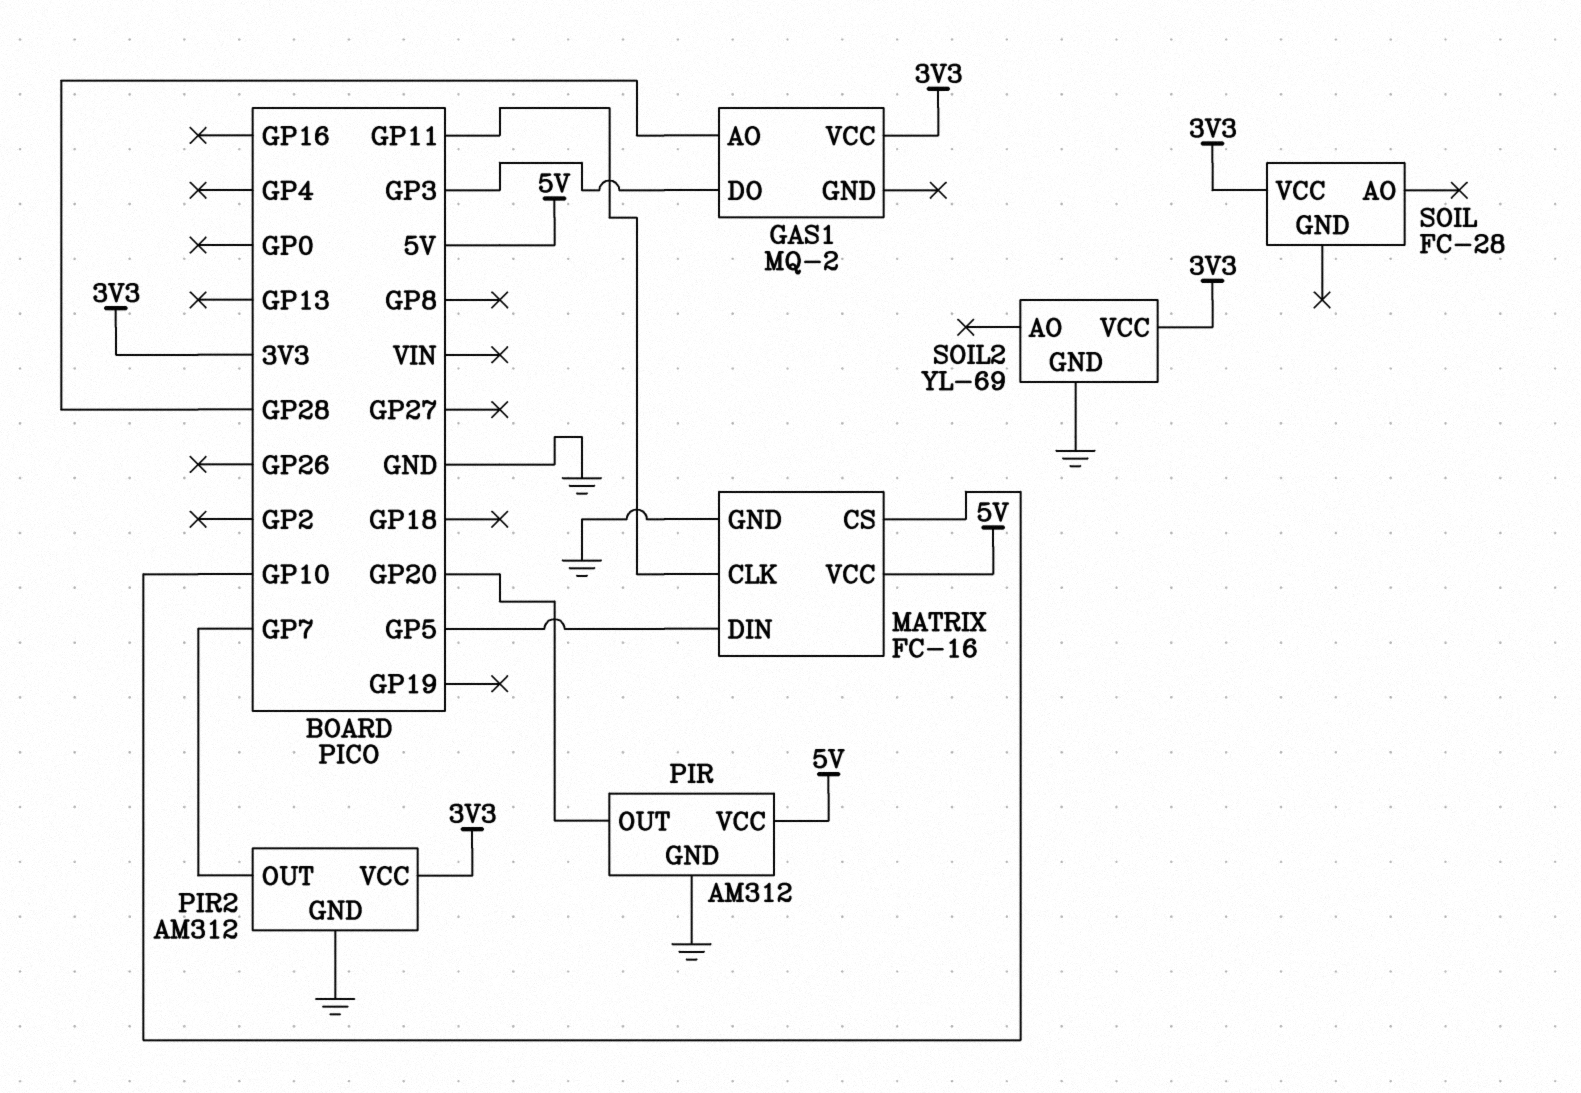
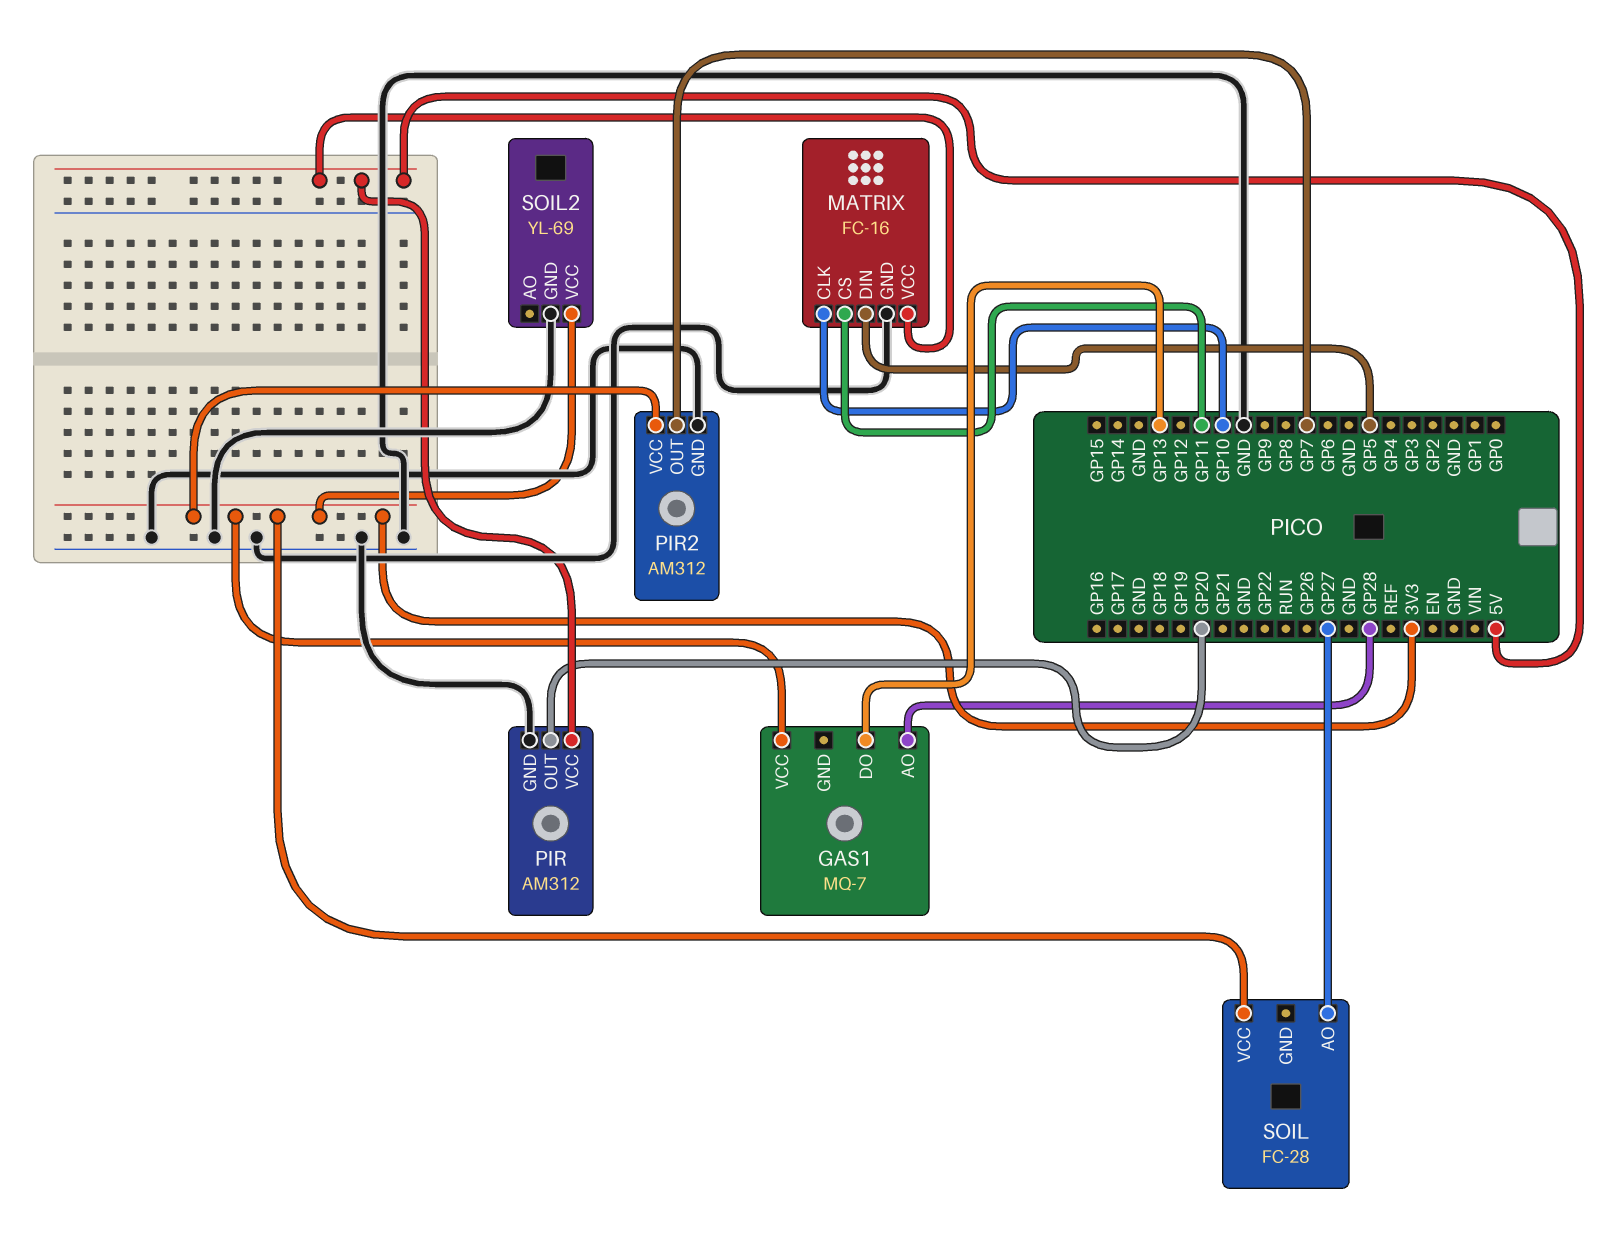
GAS1: MQ-2 -> MQ-7
GAS1 pin DO: GP3 -> GP13
MATRIX pin CLK: GP11 -> GP10
MATRIX pin CS: GP10 -> GP11
SOIL pin AO: none -> GP27

